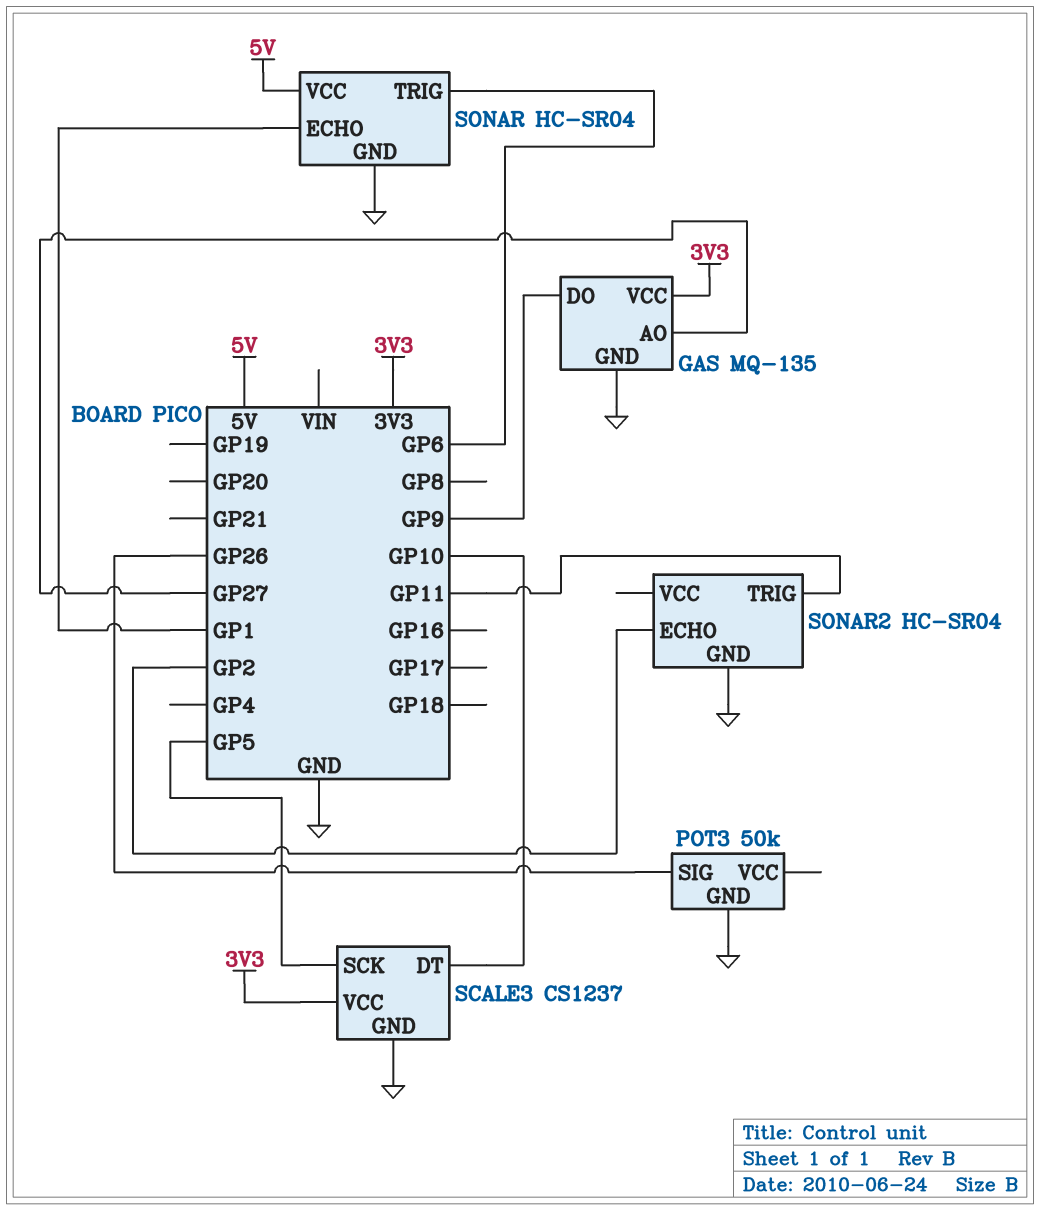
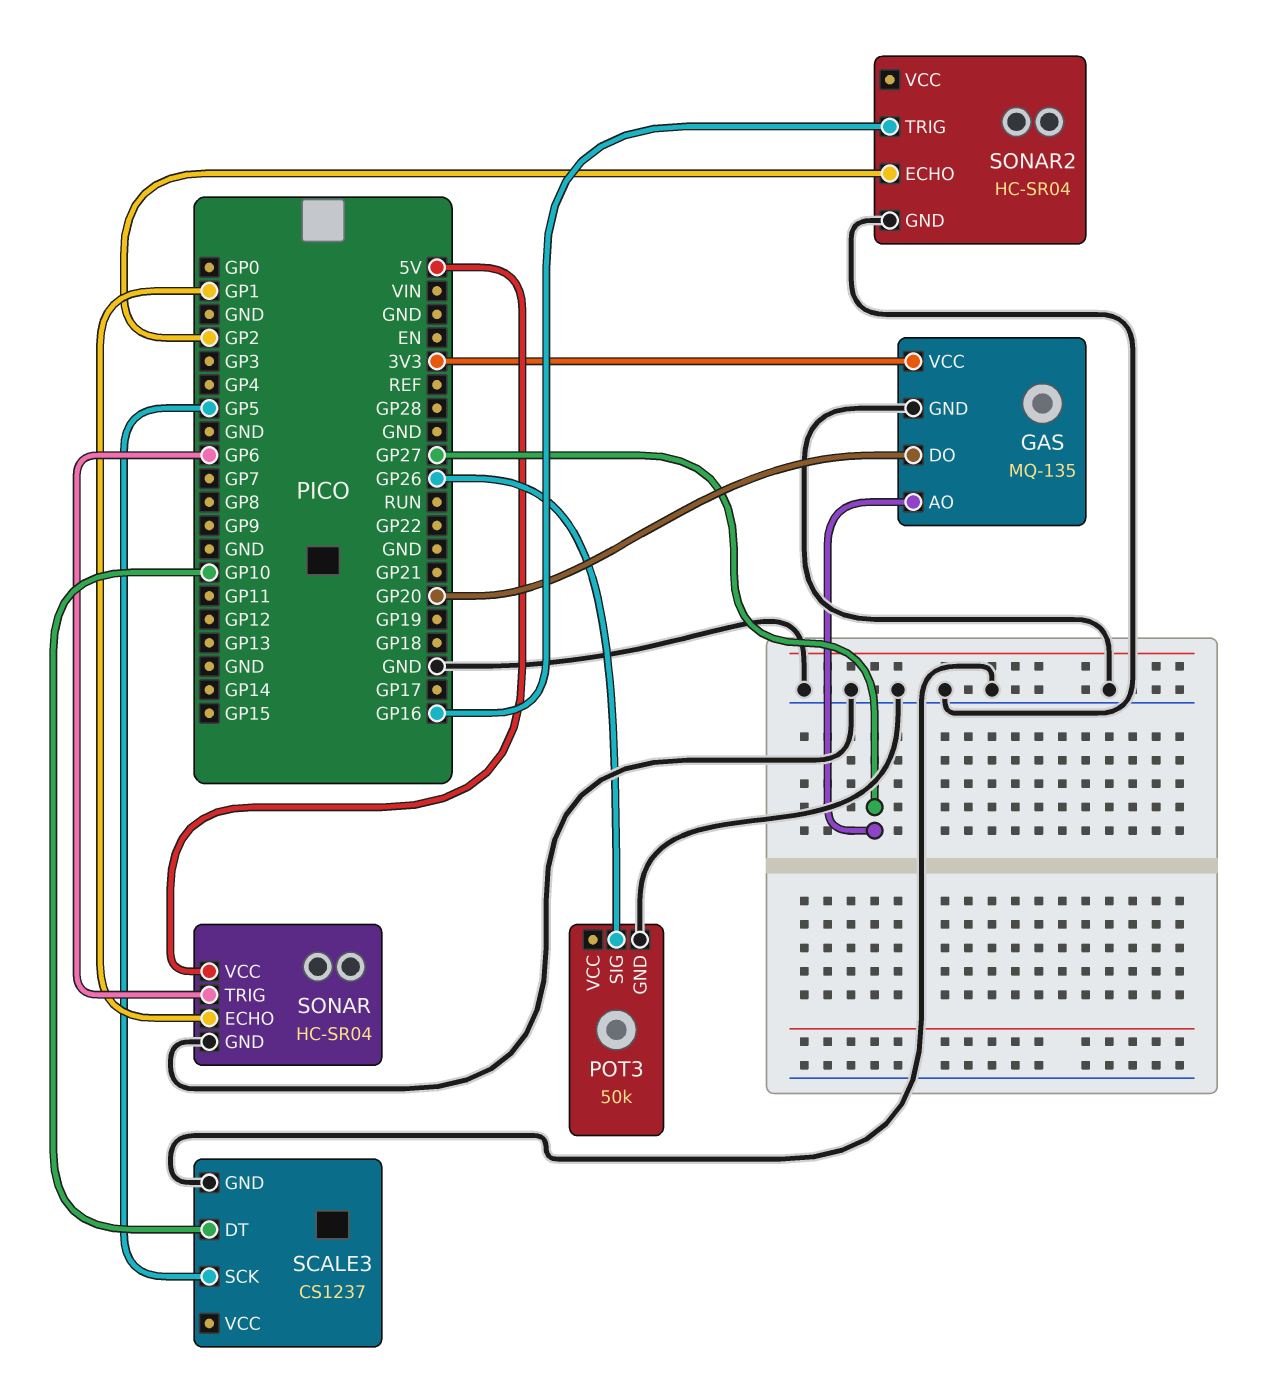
GAS pin DO: GP9 -> GP20
SCALE3 pin VCC: 3V3 -> none
SONAR2 pin TRIG: GP11 -> GP16

